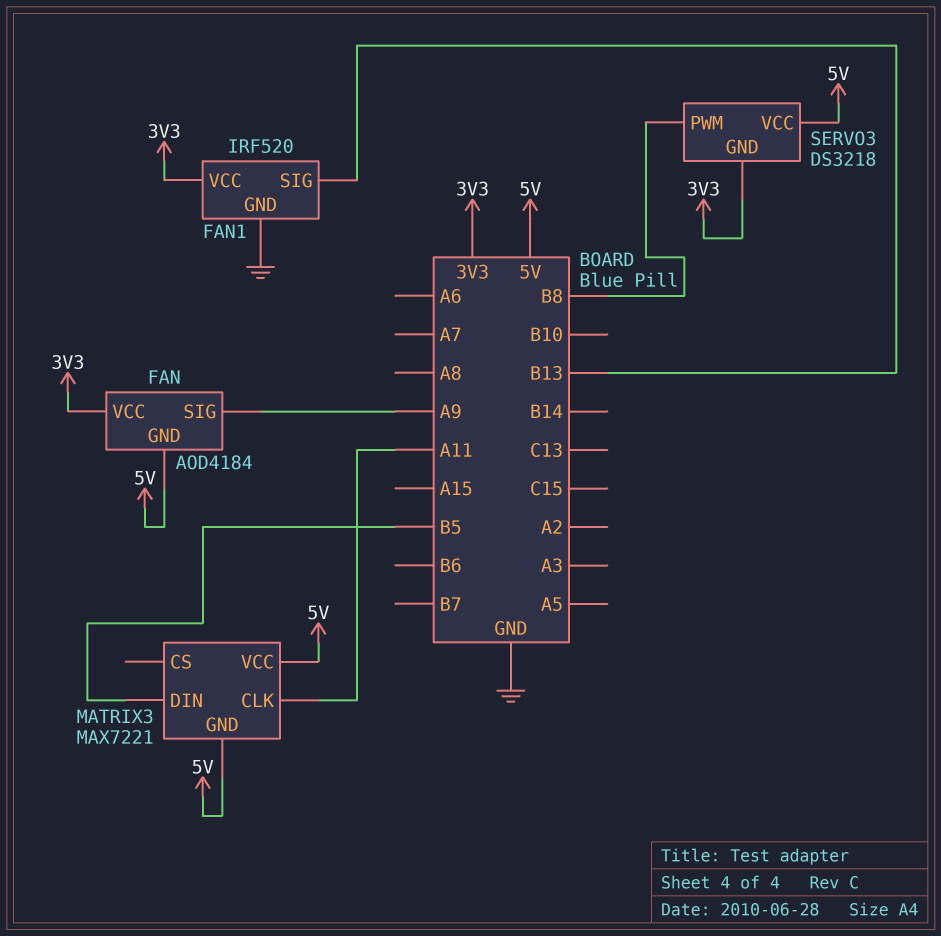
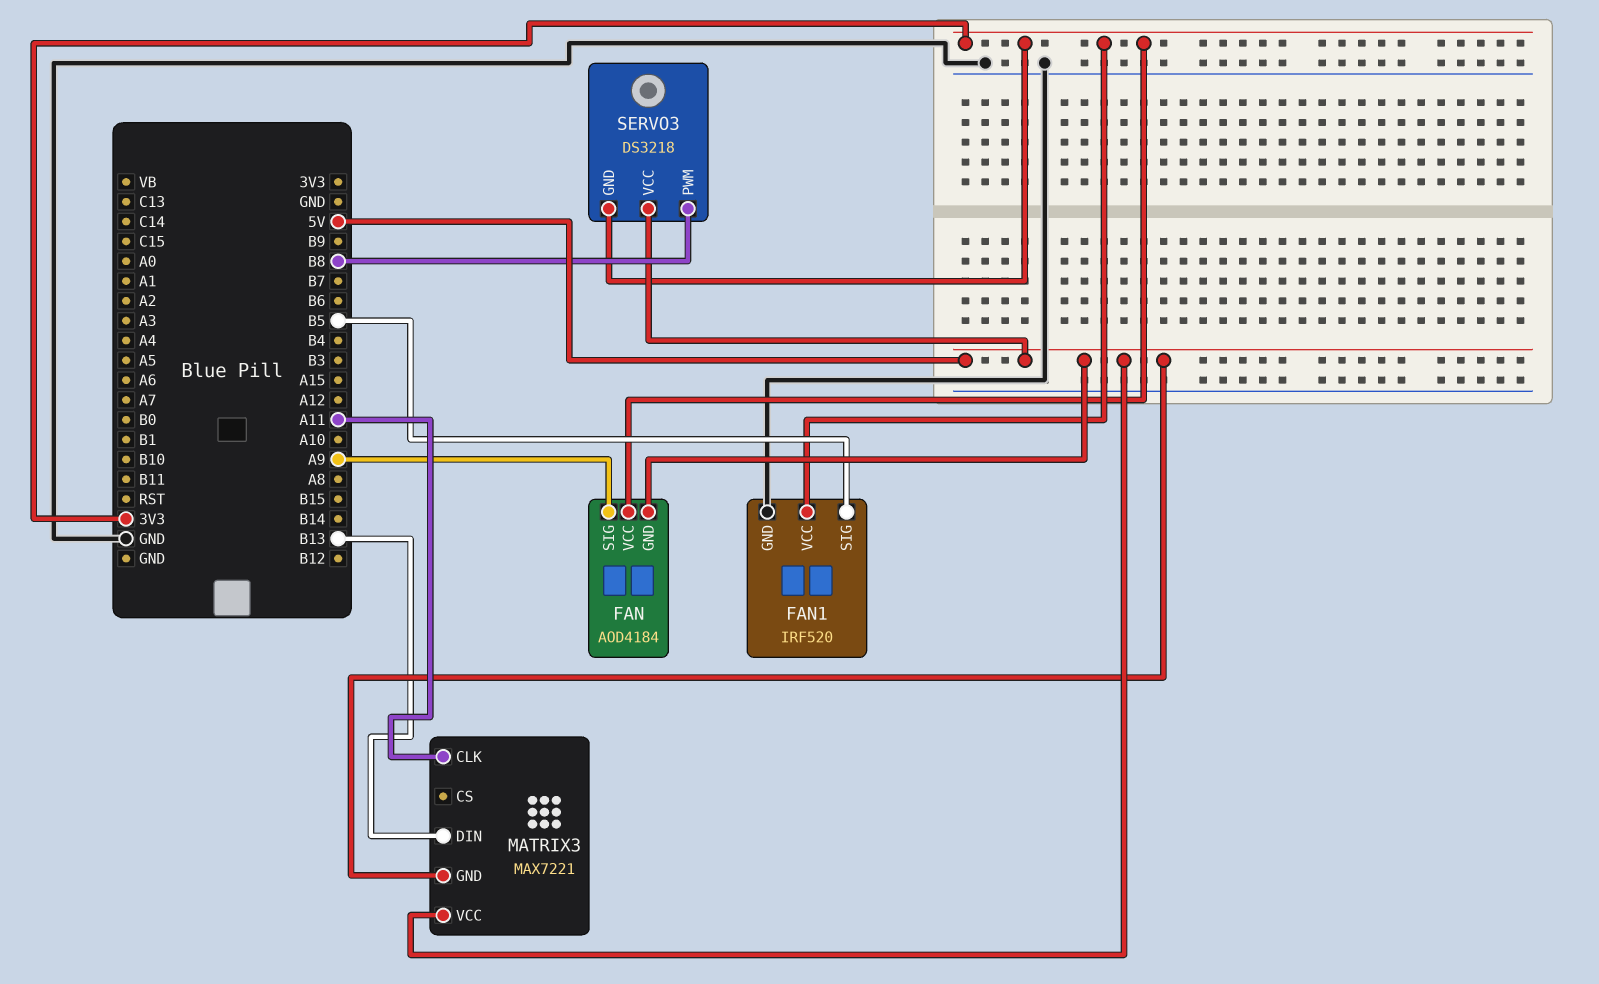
FAN1 pin SIG: B13 -> B5
MATRIX3 pin DIN: B5 -> B13

